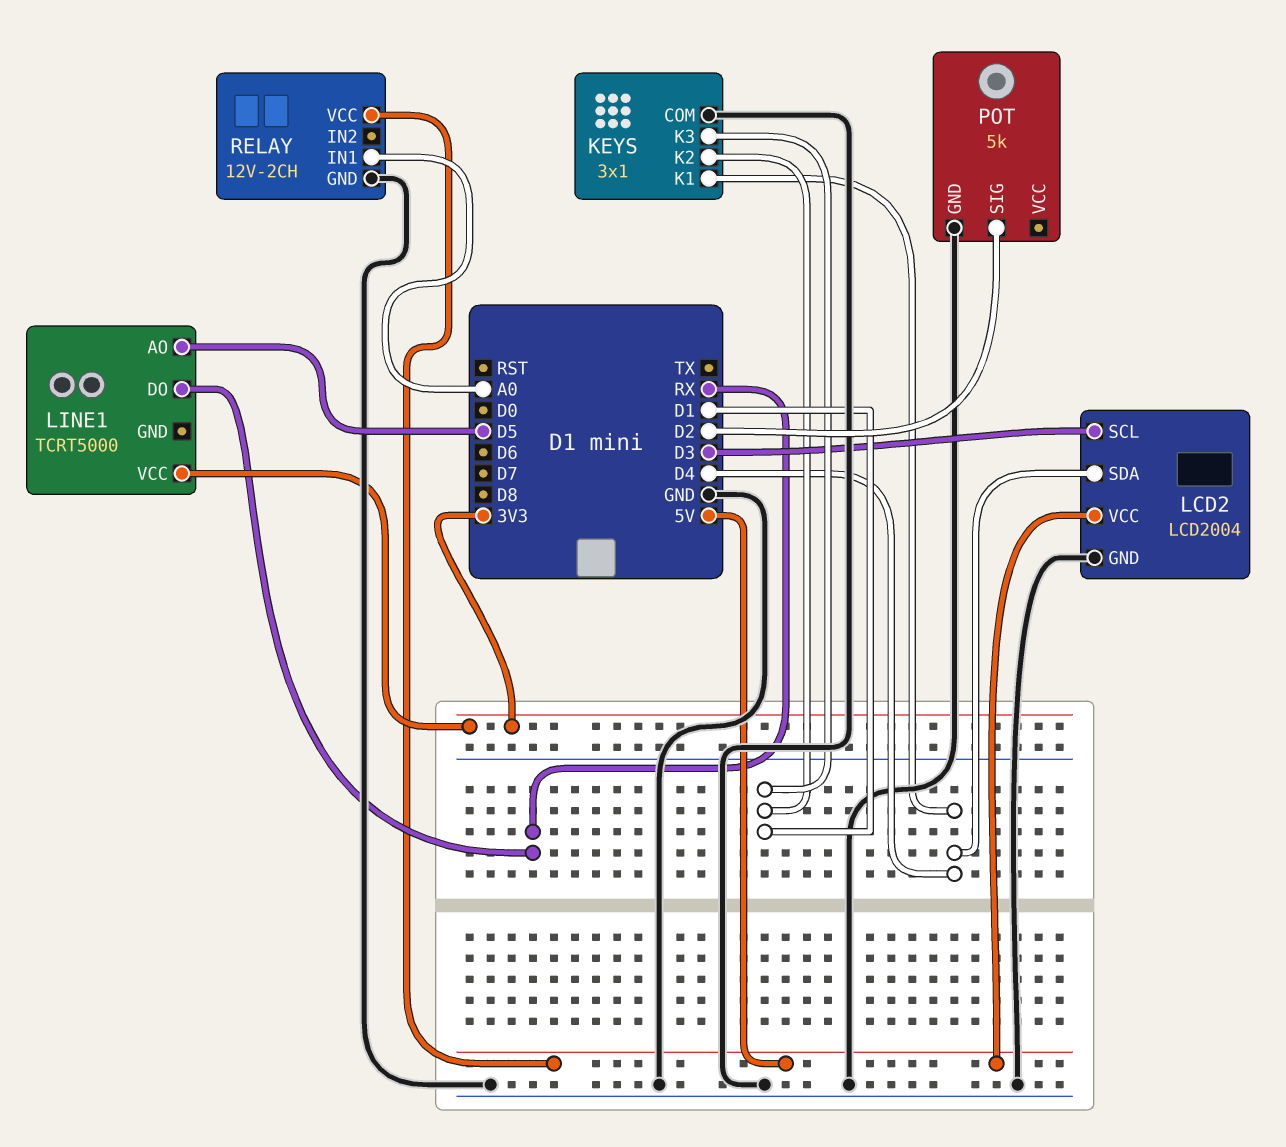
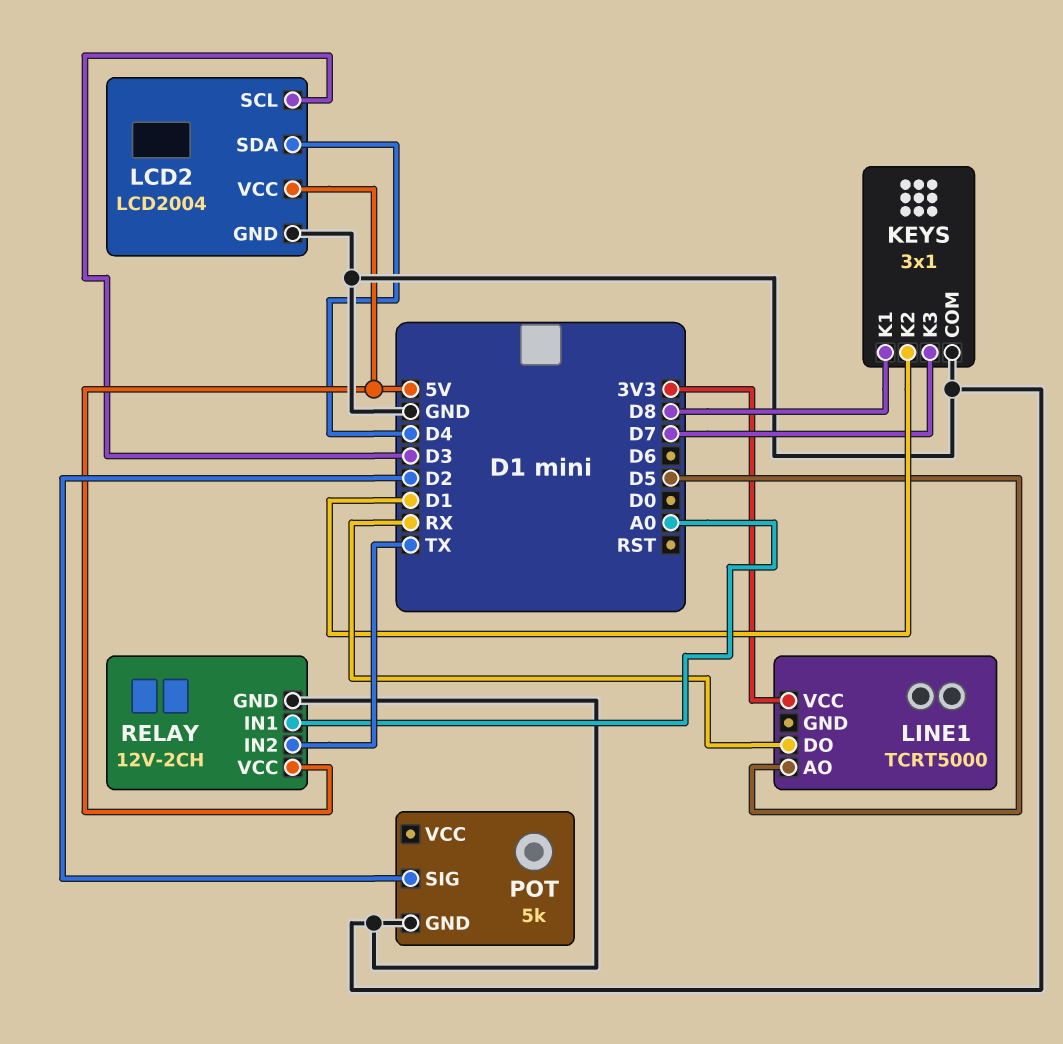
KEYS pin K1: D4 -> D8
KEYS pin K3: D1 -> D7
RELAY pin IN2: none -> TX

